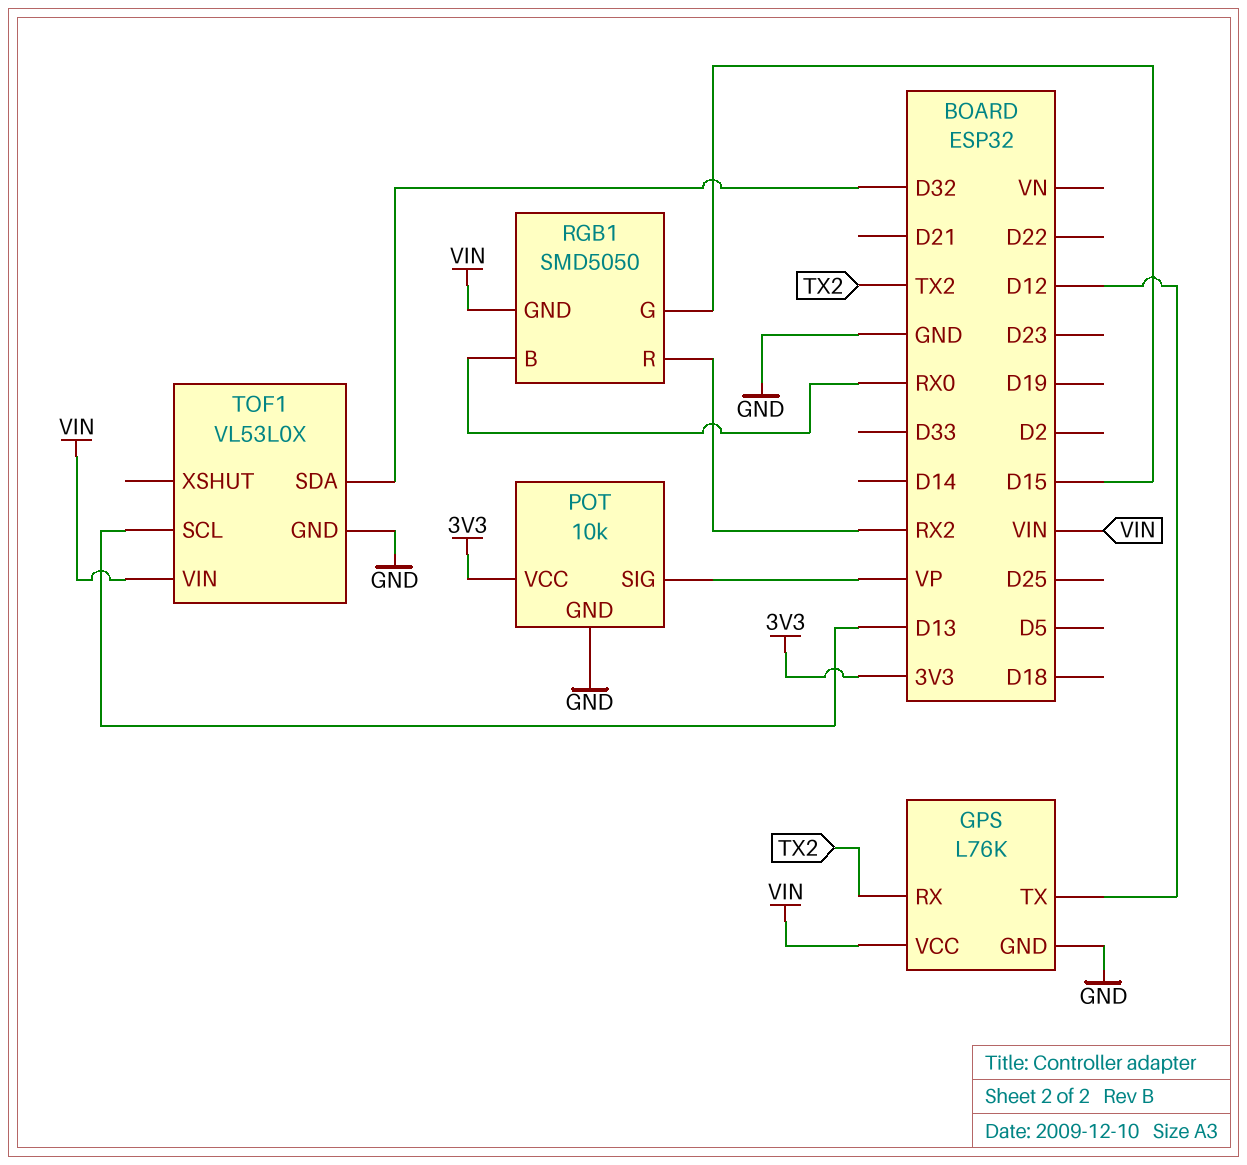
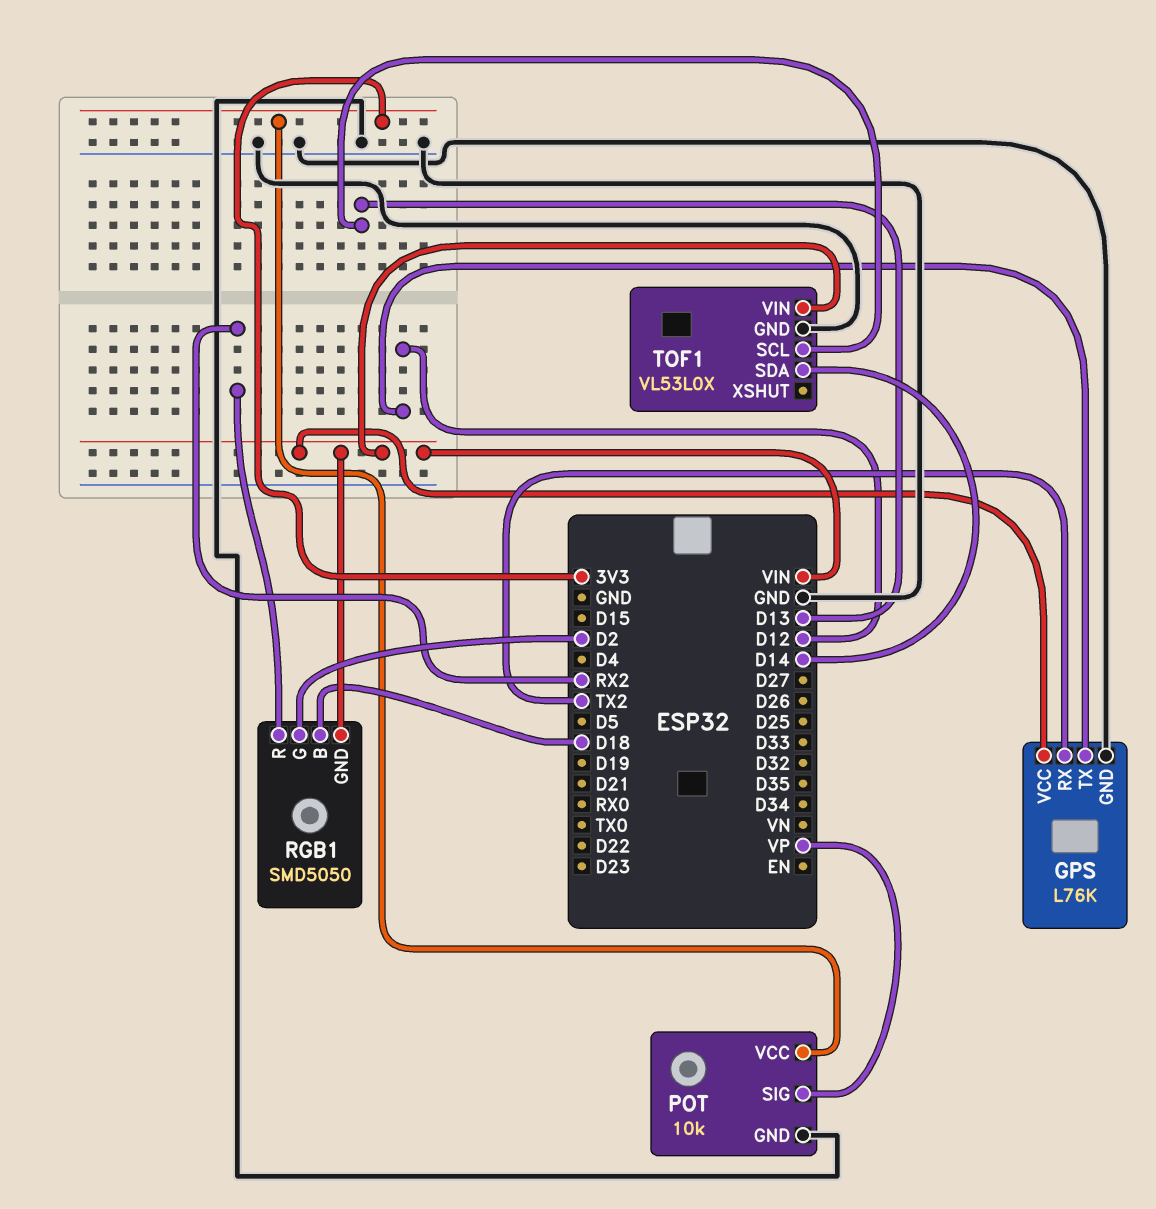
RGB1 pin B: RX0 -> D18
RGB1 pin G: D15 -> D2
TOF1 pin SDA: D32 -> D14

